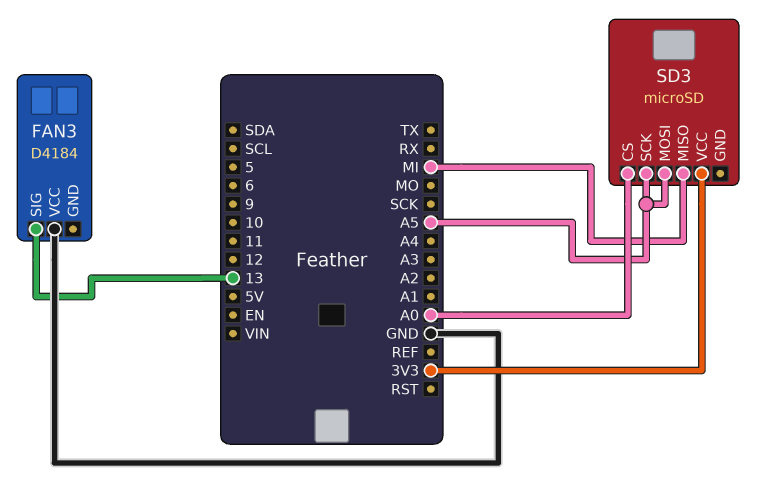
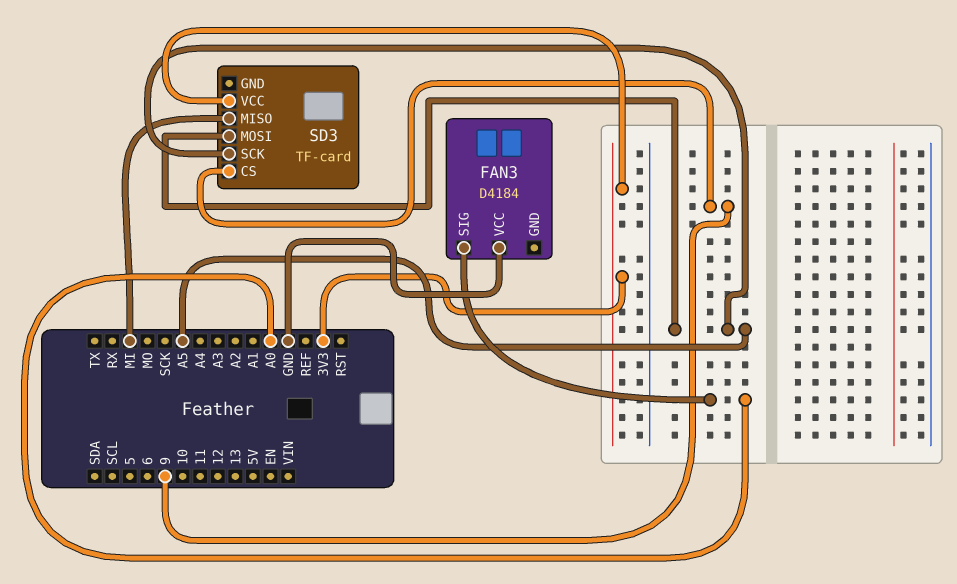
FAN3 pin SIG: 13 -> A0
SD3: microSD -> TF-card
SD3 pin CS: A0 -> 9

